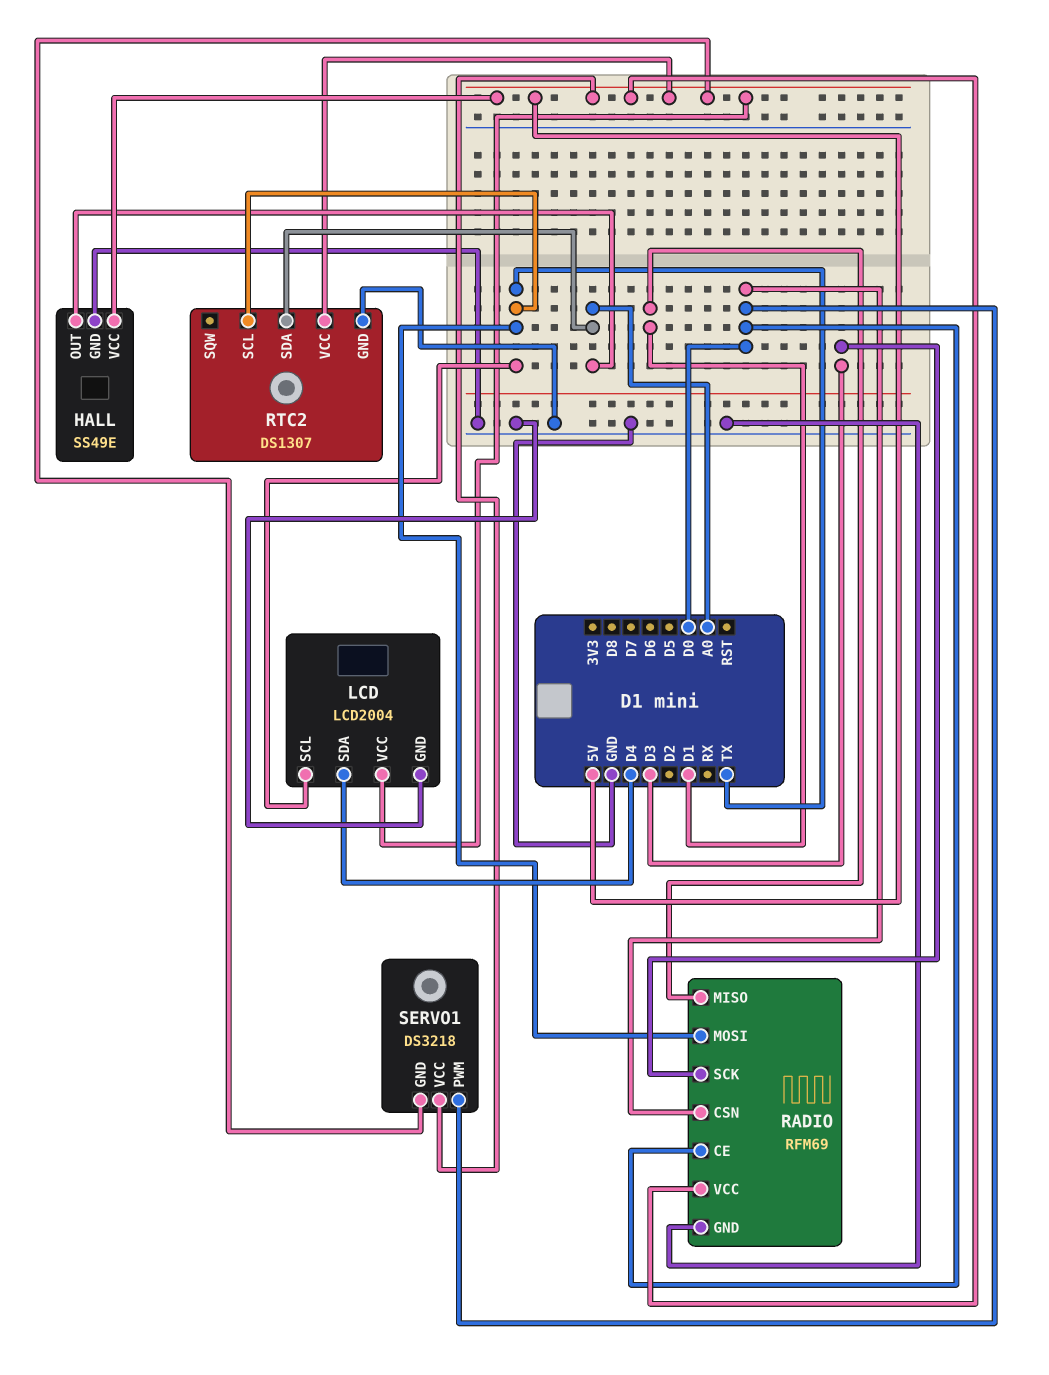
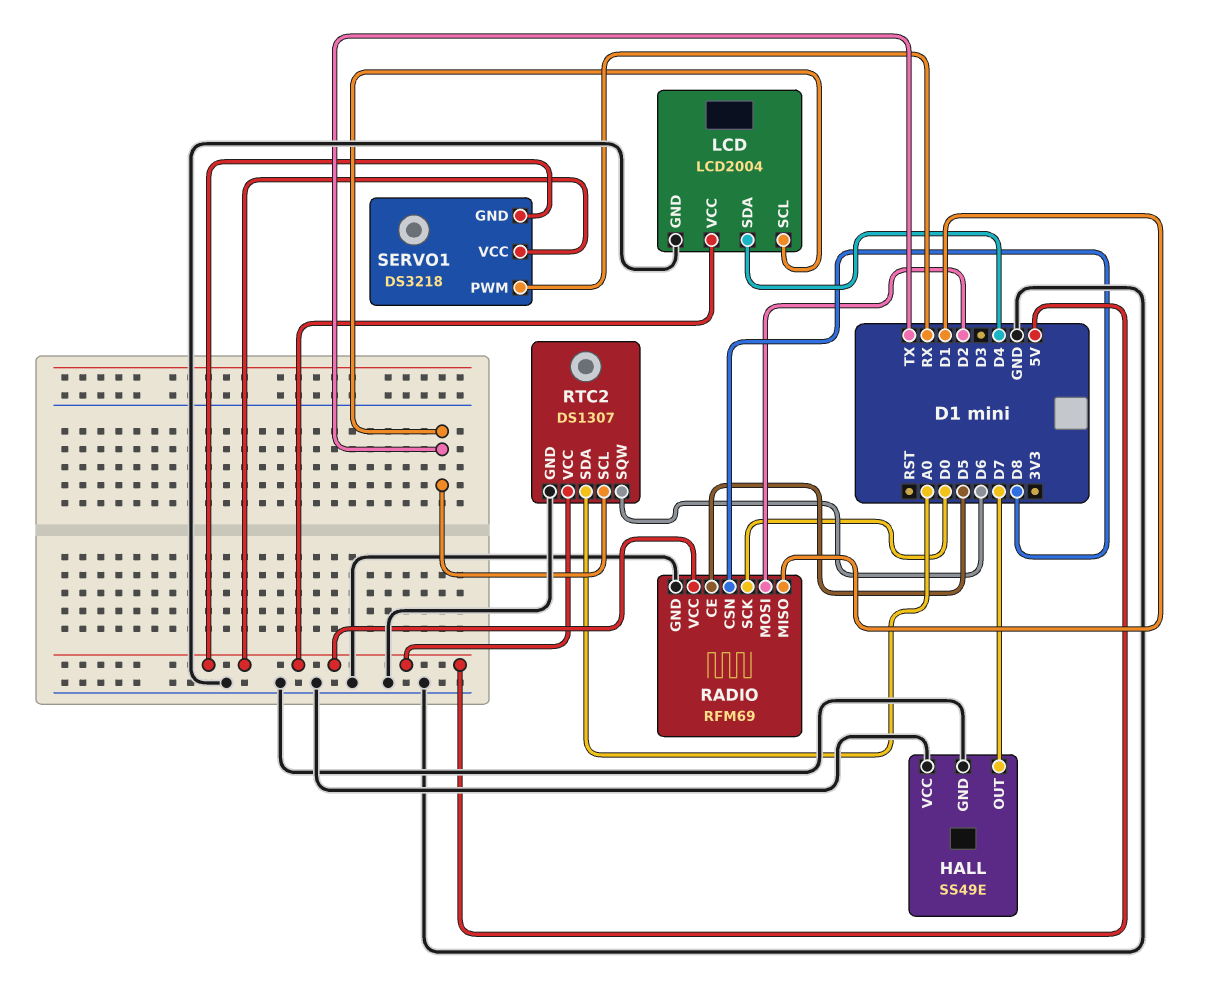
HALL pin OUT: A0 -> D7
HALL pin VCC: 5V -> GND
RADIO pin CE: D0 -> D5
RADIO pin CSN: D0 -> D8
RADIO pin MOSI: TX -> D2
RADIO pin SCK: D3 -> D0
RTC2 pin SQW: none -> D6
SERVO1 pin PWM: D0 -> RX

